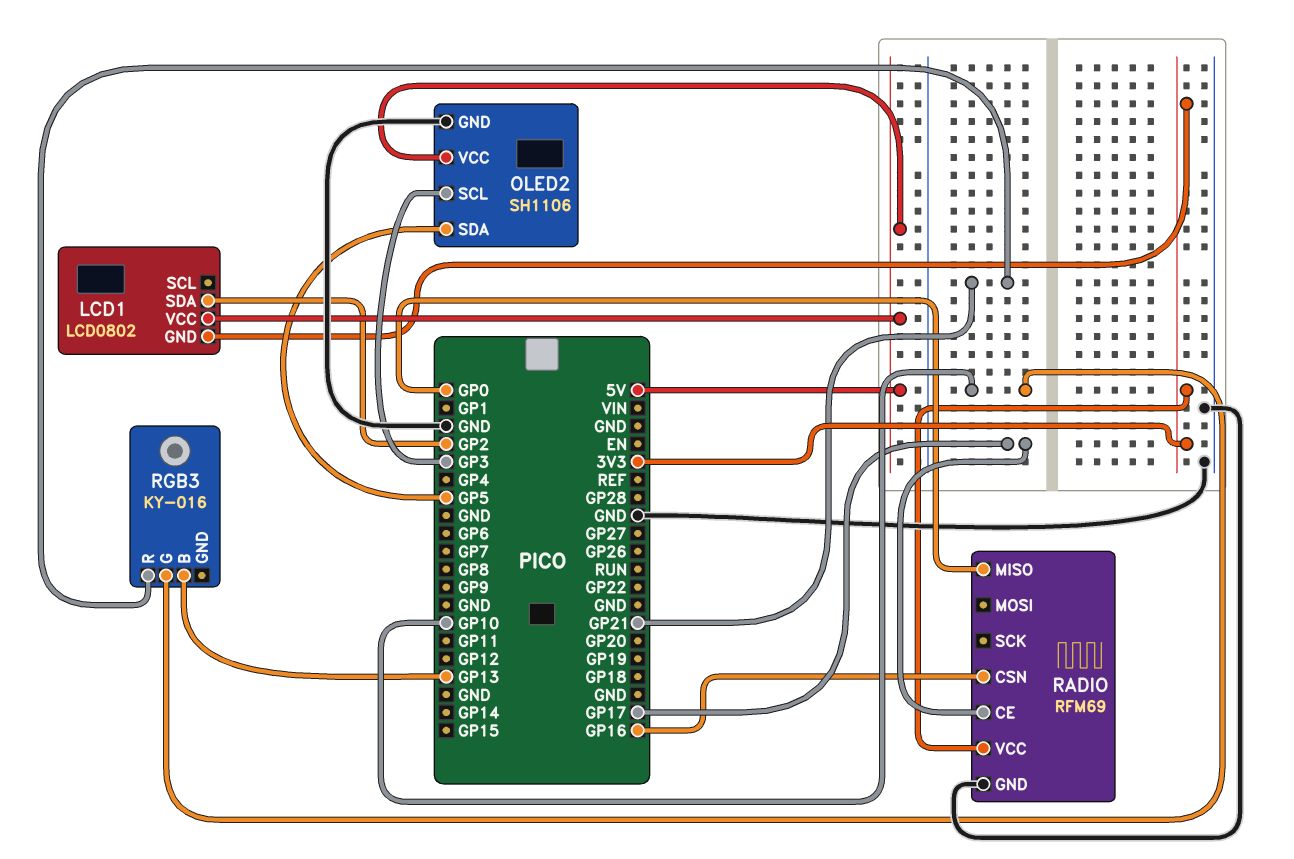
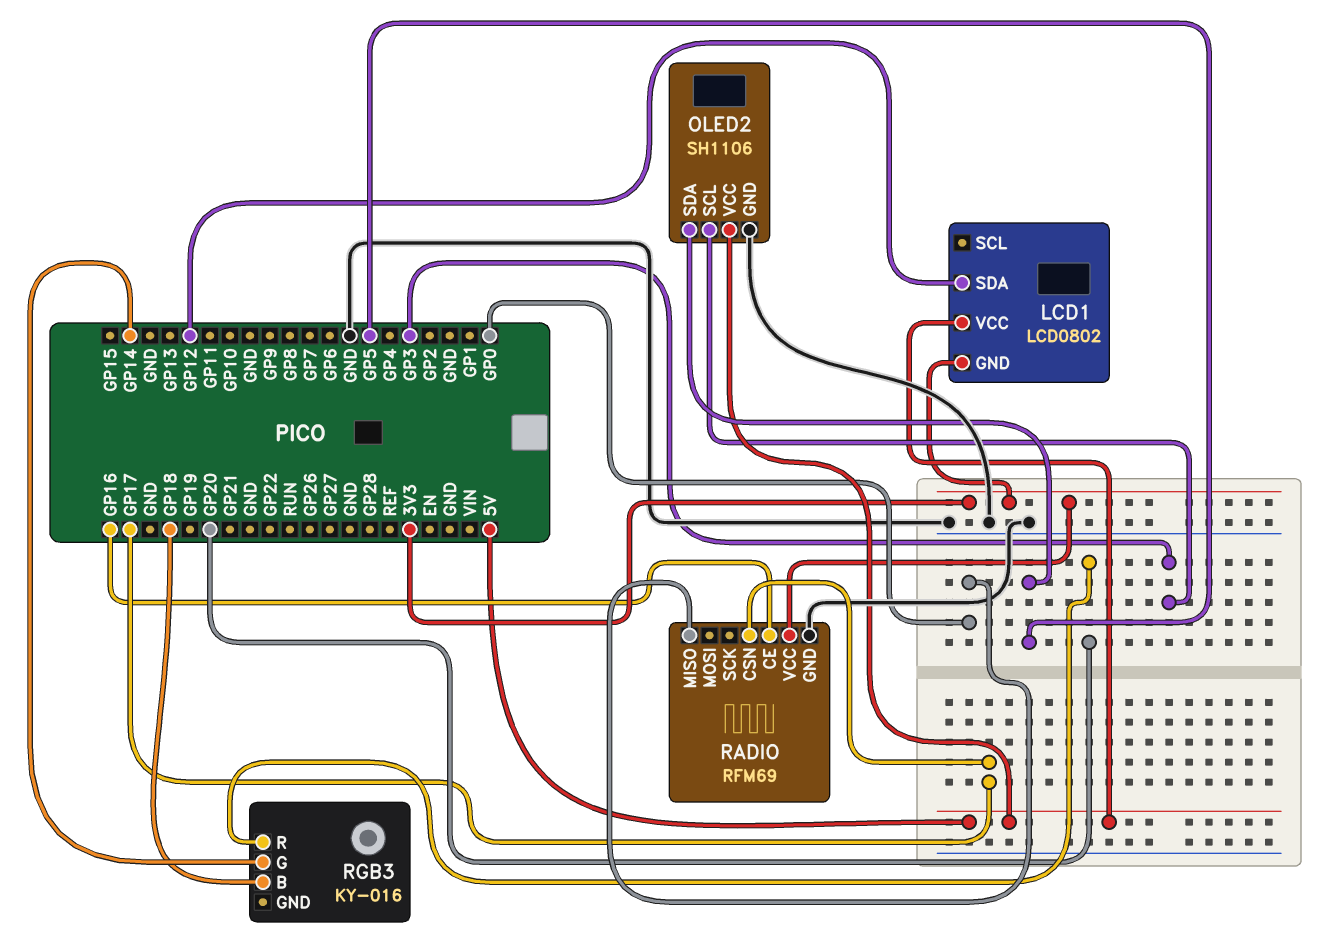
LCD1 pin SDA: GP2 -> GP12
RADIO pin CE: GP17 -> GP16
RADIO pin CSN: GP16 -> GP17
RGB3 pin B: GP13 -> GP18
RGB3 pin G: GP10 -> GP14
RGB3 pin R: GP21 -> GP20

